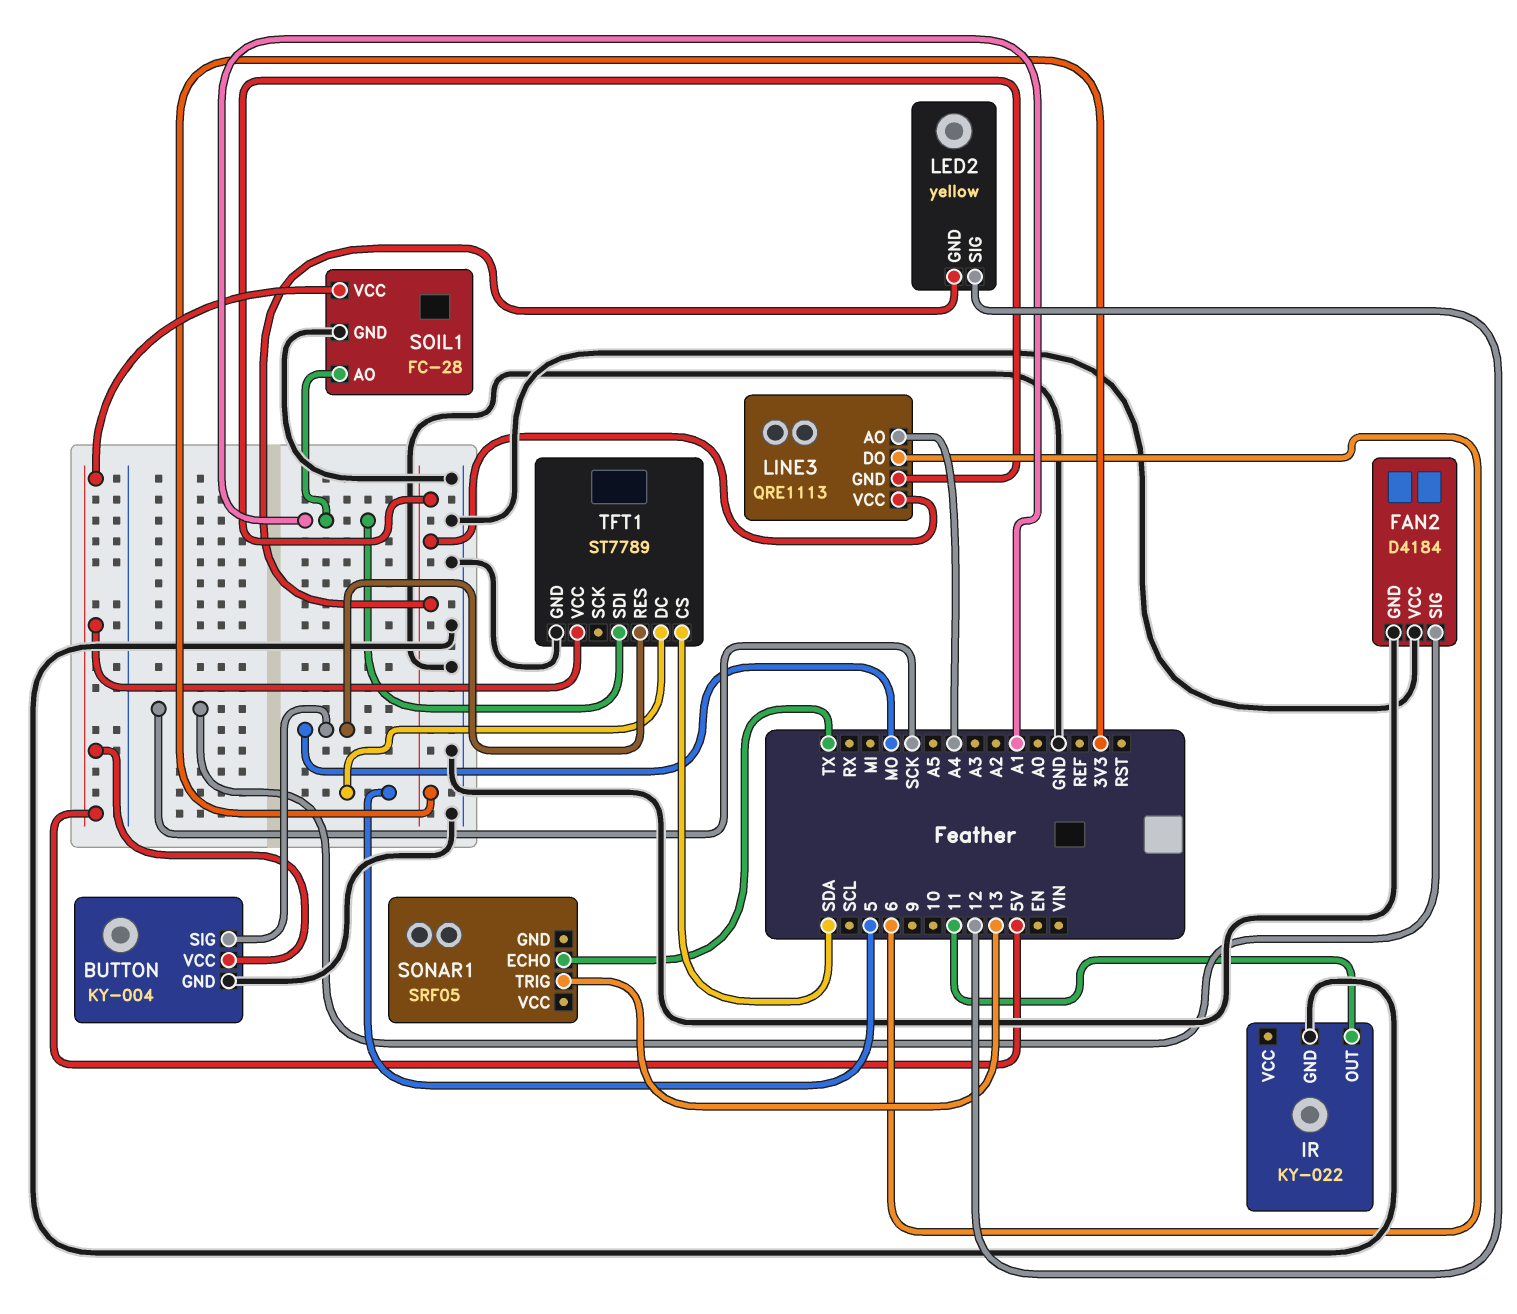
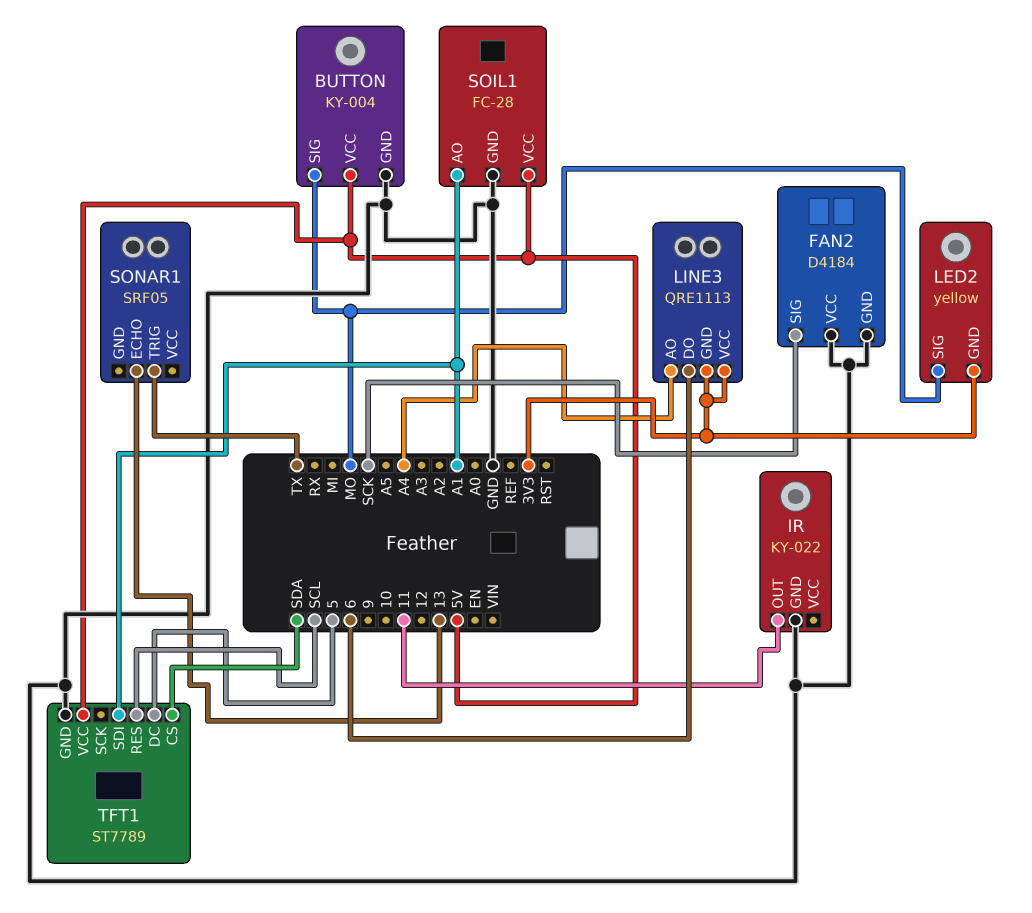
LED2 pin SIG: 12 -> MO
SONAR1 pin ECHO: TX -> 13
SONAR1 pin TRIG: 13 -> TX
TFT1 pin RES: MO -> SCL

